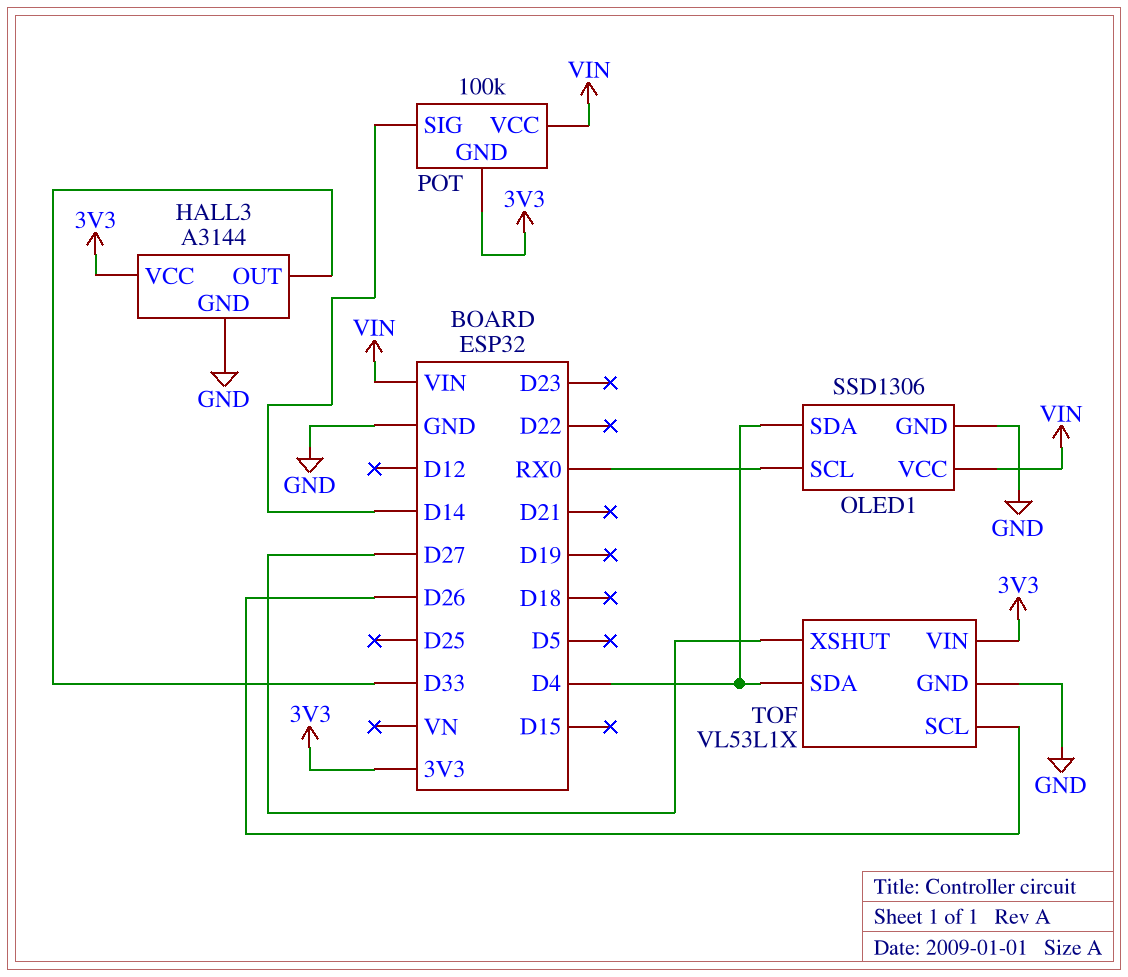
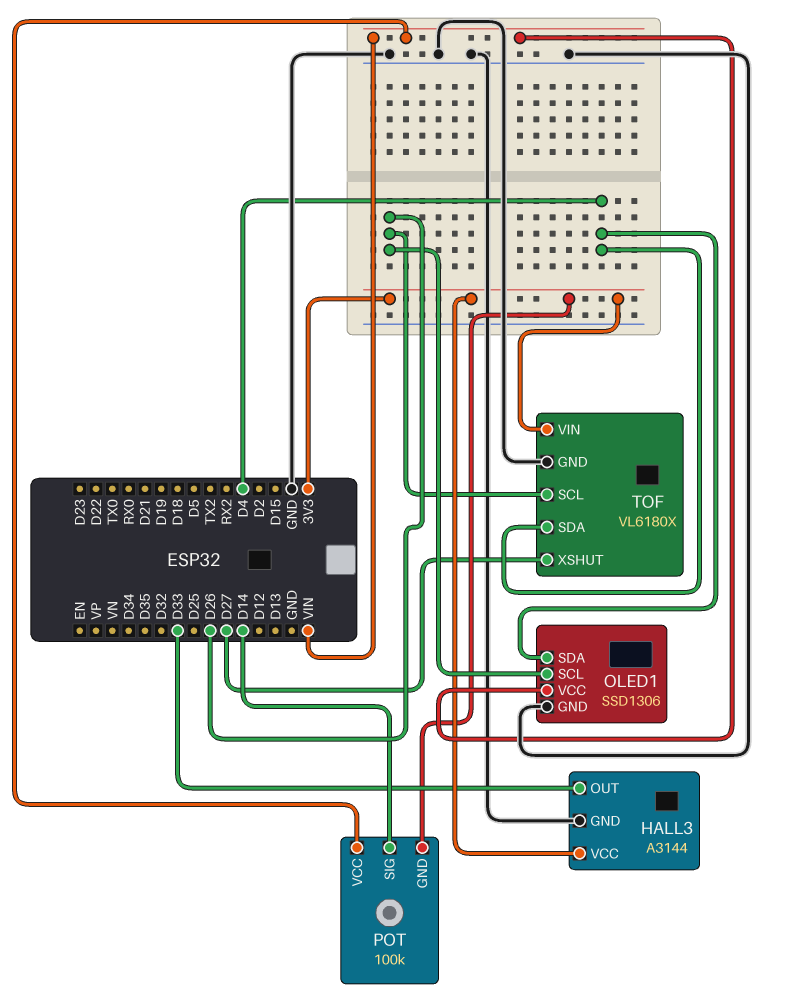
OLED1 pin SCL: RX0 -> D26
TOF: VL53L1X -> VL6180X

